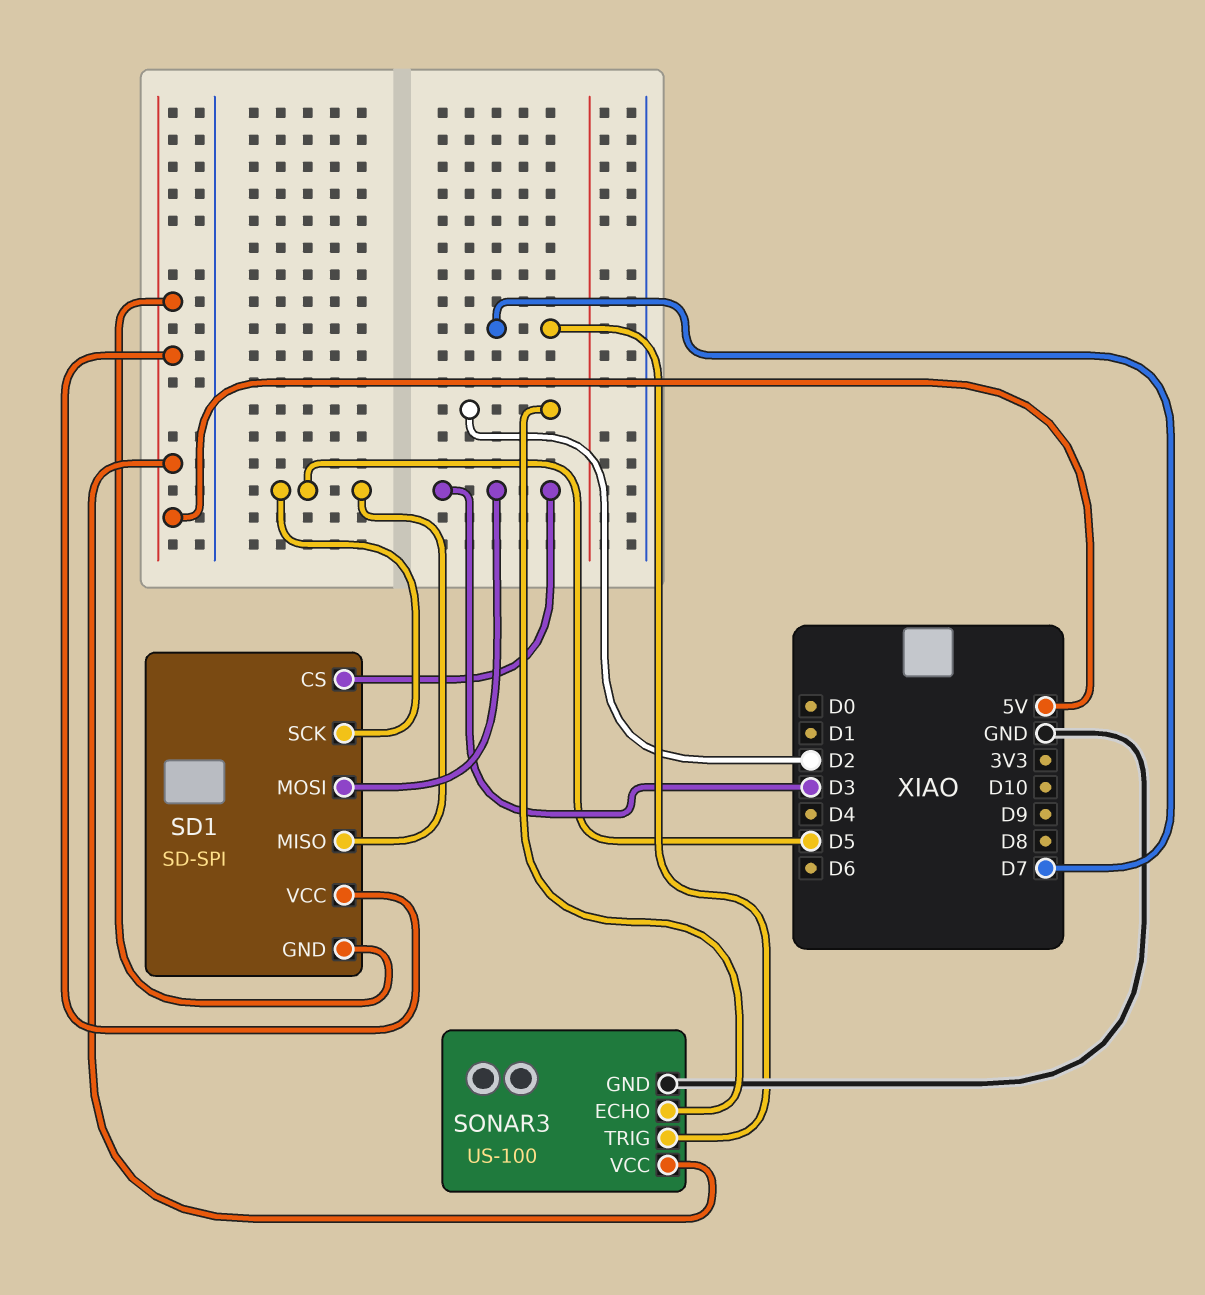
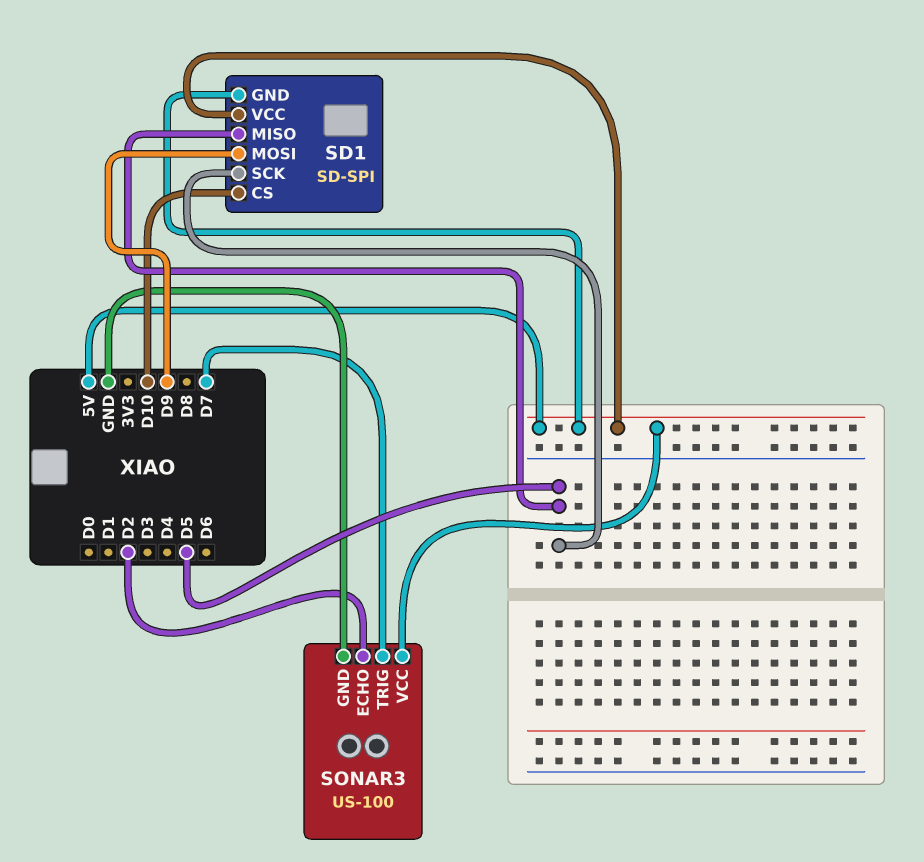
SD1 pin CS: D3 -> D10
SD1 pin MOSI: D3 -> D9

